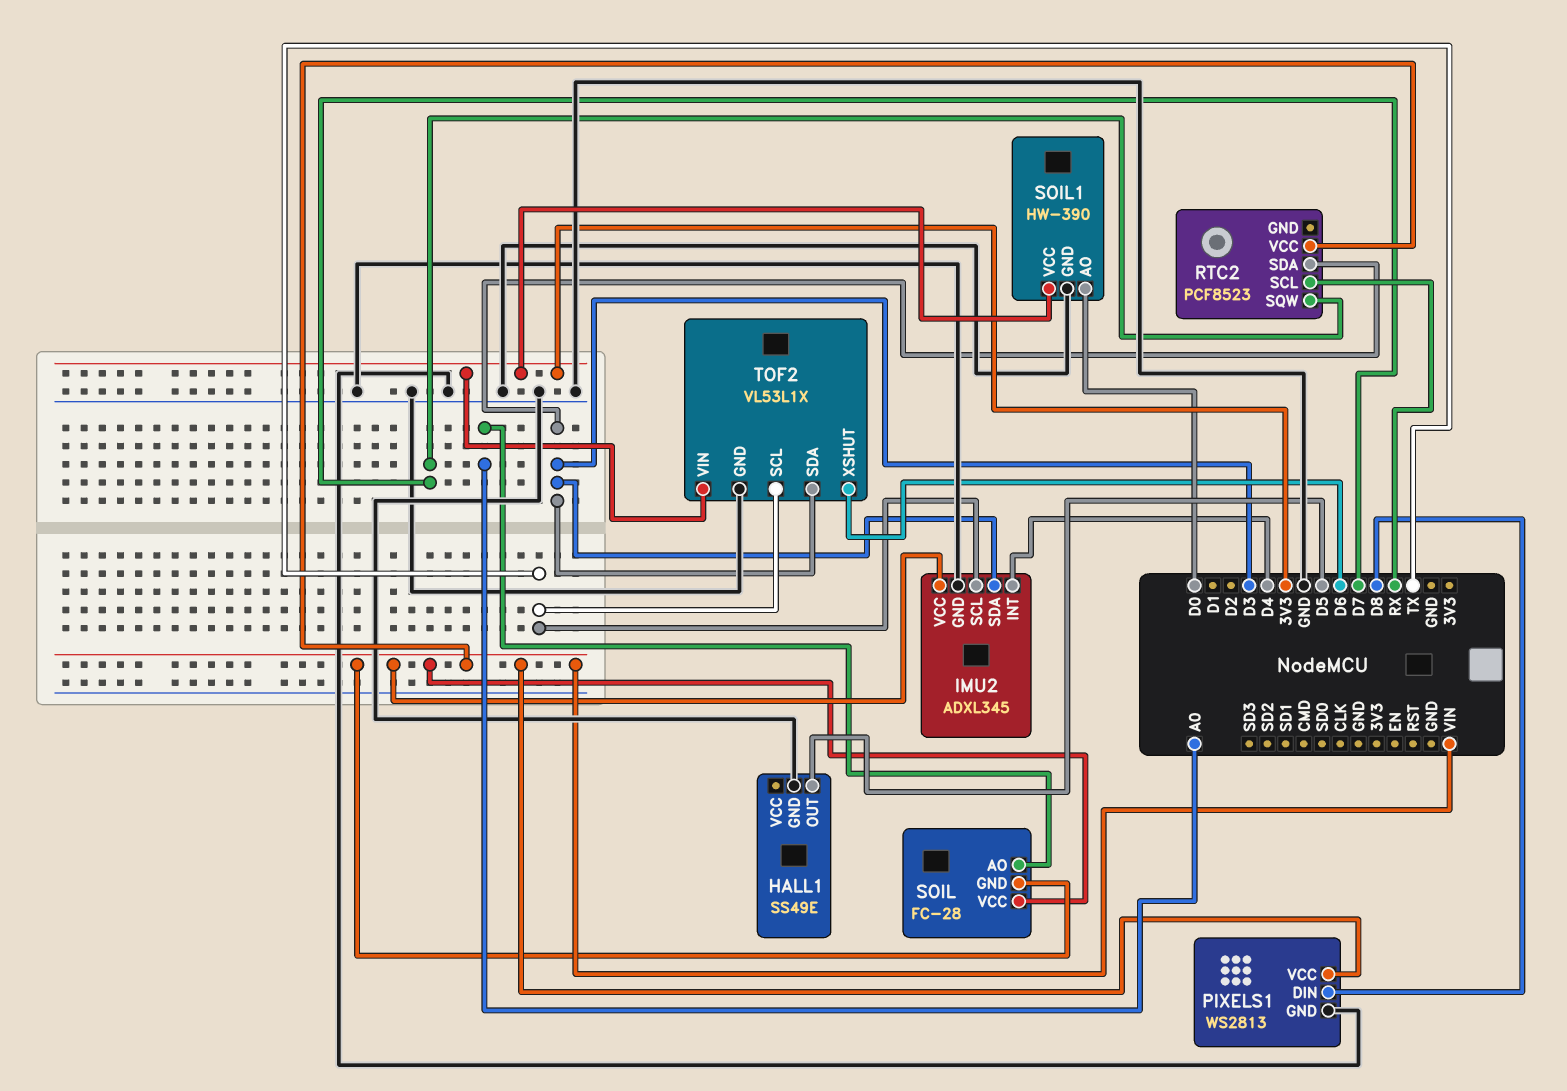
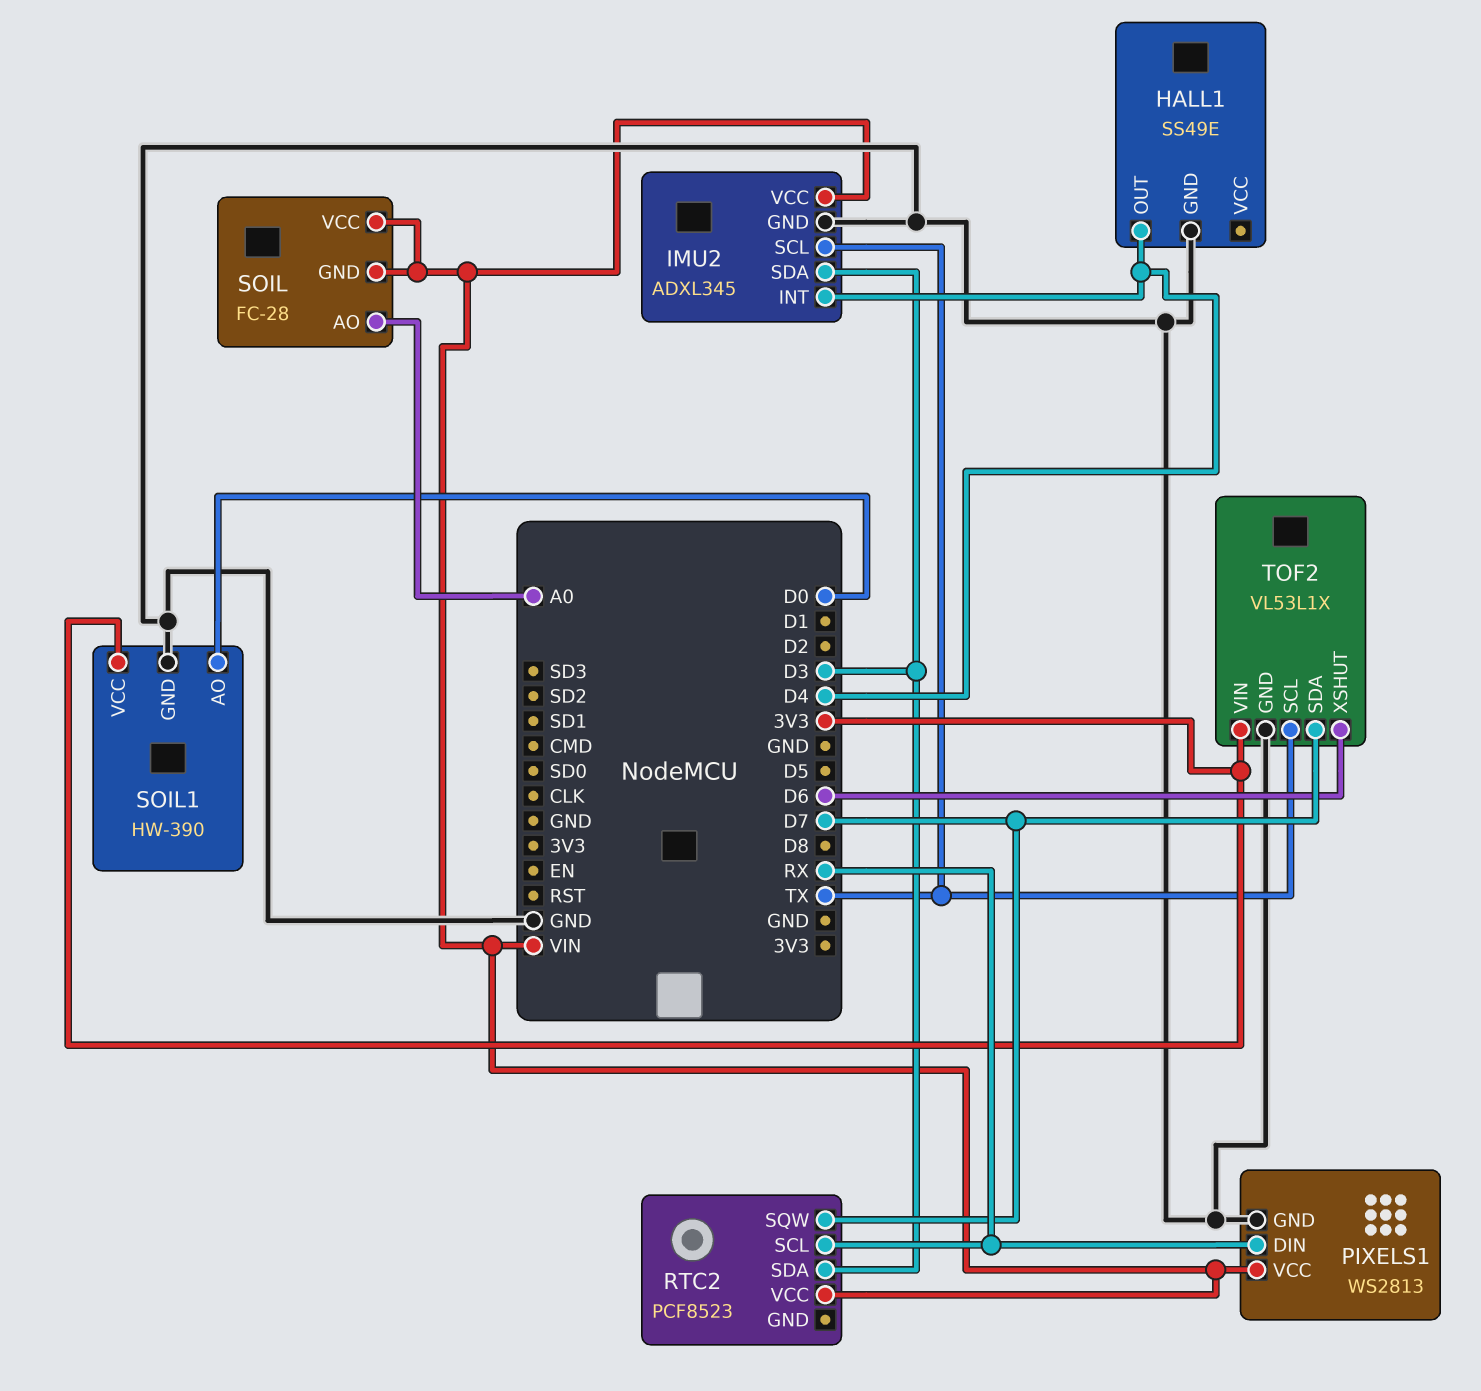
HALL1 pin OUT: D5 -> D4
PIXELS1 pin DIN: D8 -> RX
TOF2 pin SDA: D3 -> D7

